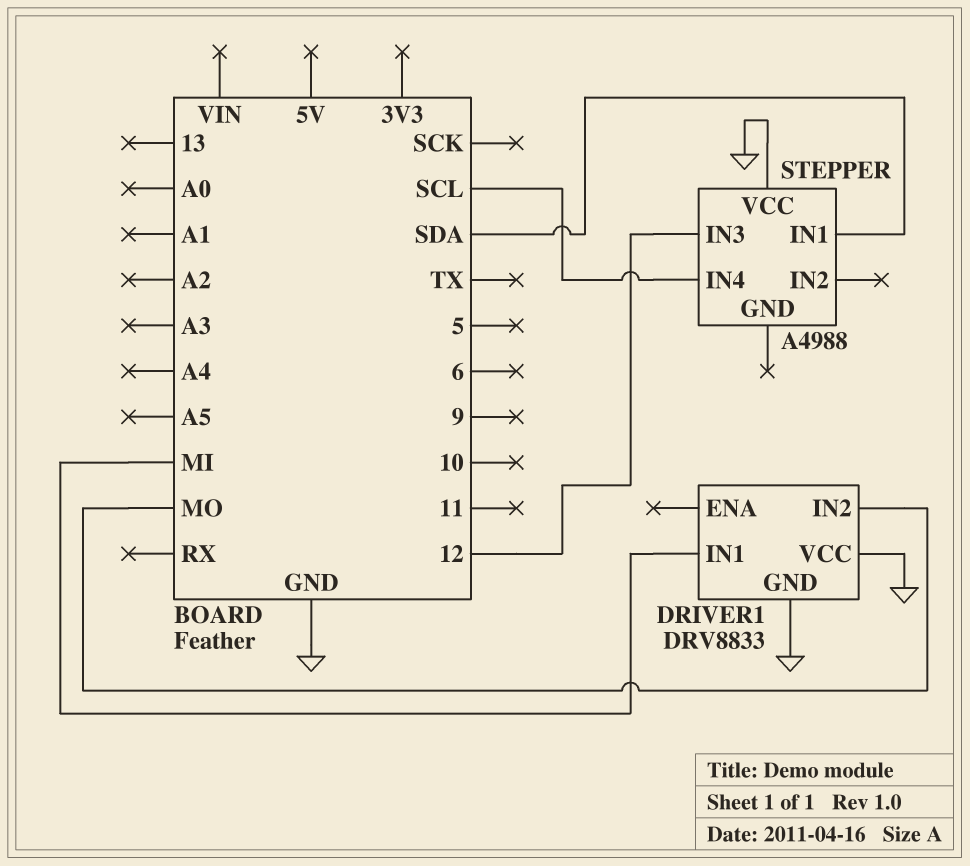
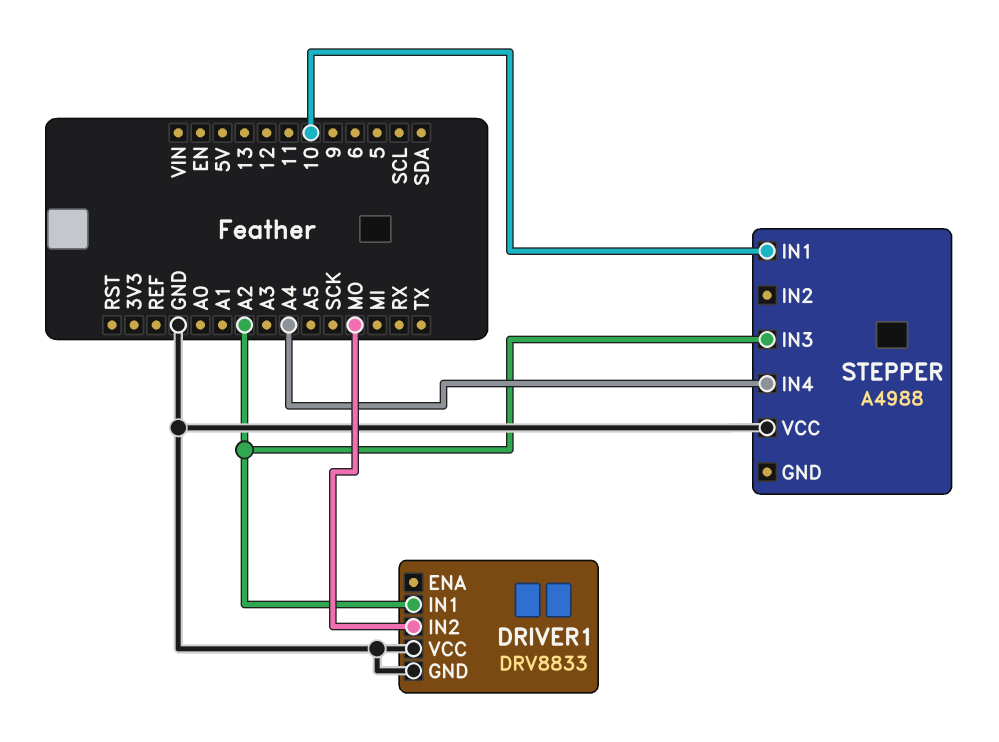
DRIVER1 pin IN1: MI -> A2
STEPPER pin IN1: SDA -> 10
STEPPER pin IN3: 12 -> A2
STEPPER pin IN4: SCL -> A4

